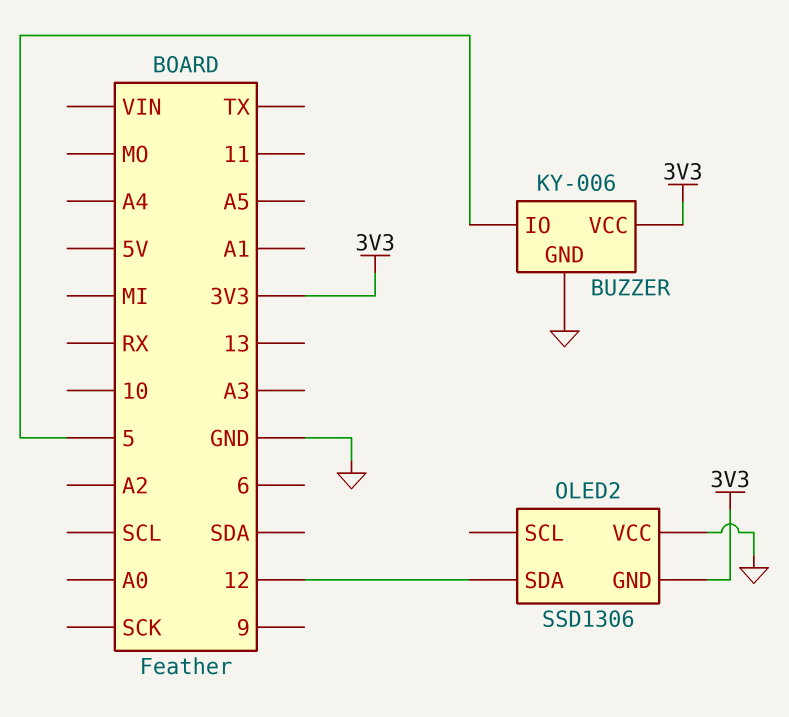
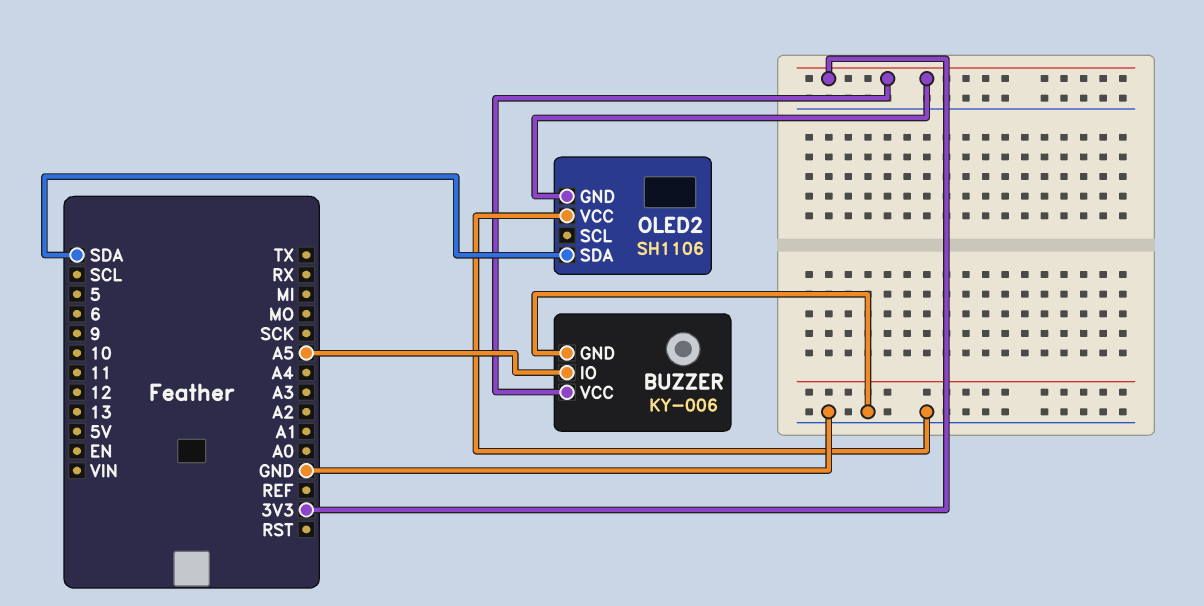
BUZZER pin IO: 5 -> A5
OLED2: SSD1306 -> SH1106
OLED2 pin SDA: 12 -> SDA

